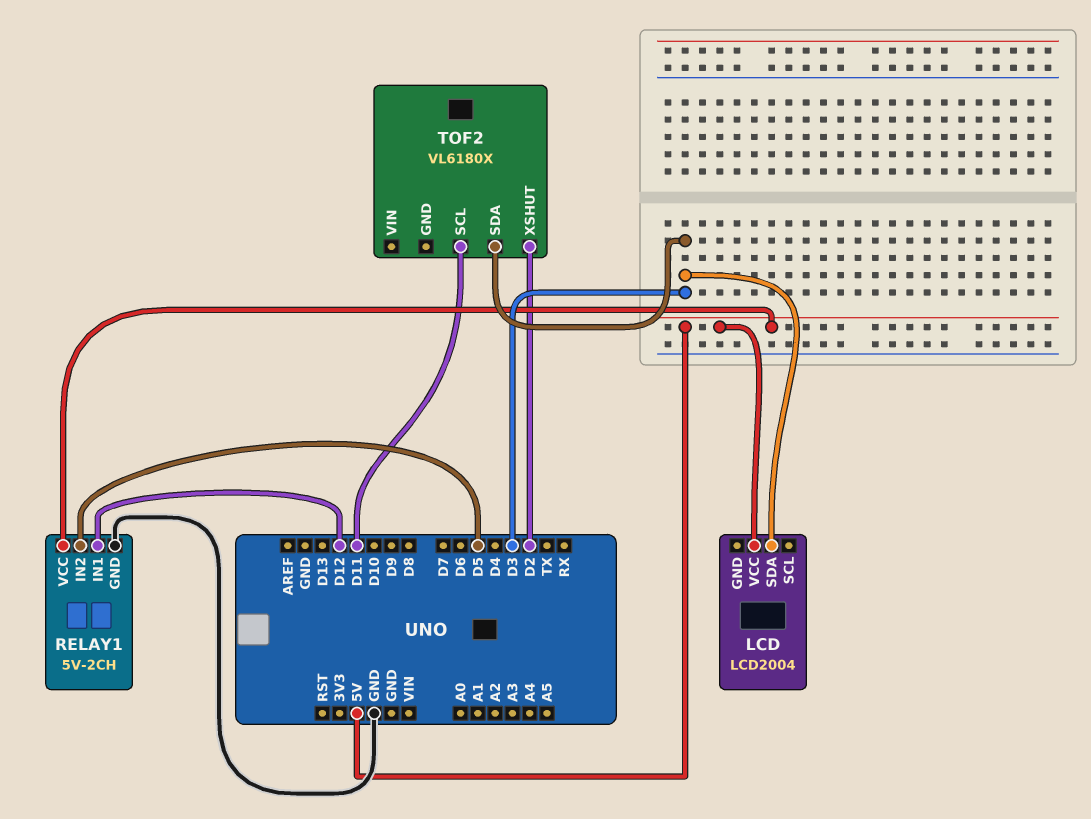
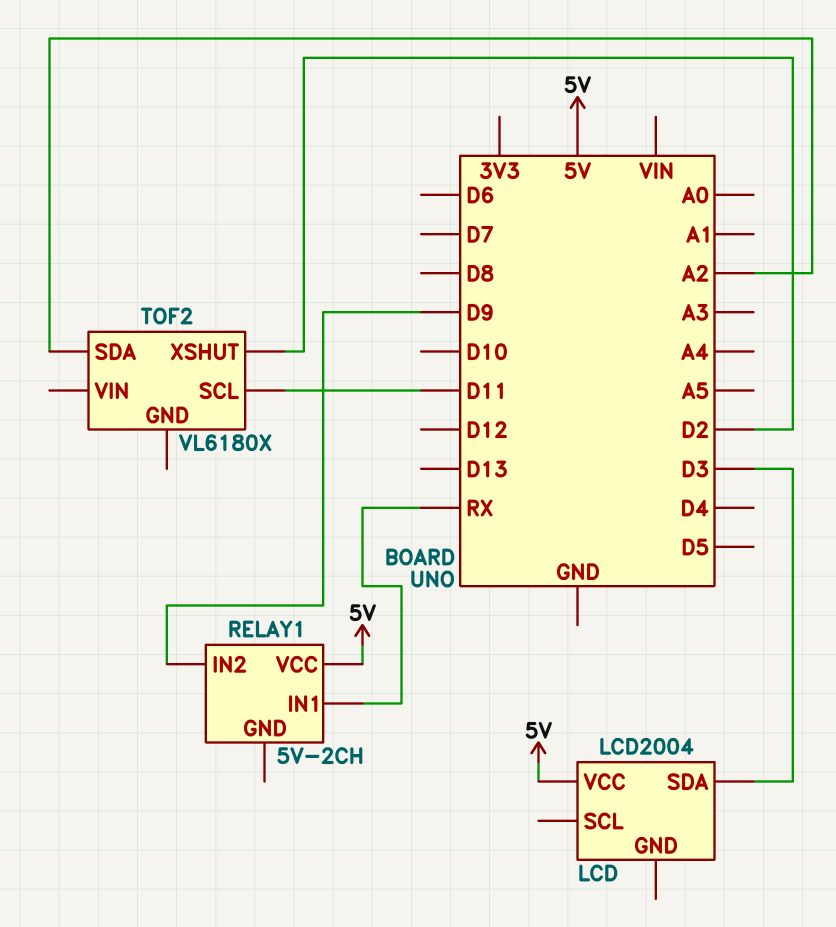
RELAY1 pin GND: GND -> none
RELAY1 pin IN1: D12 -> RX
RELAY1 pin IN2: D5 -> D9
TOF2 pin SDA: D3 -> A2

